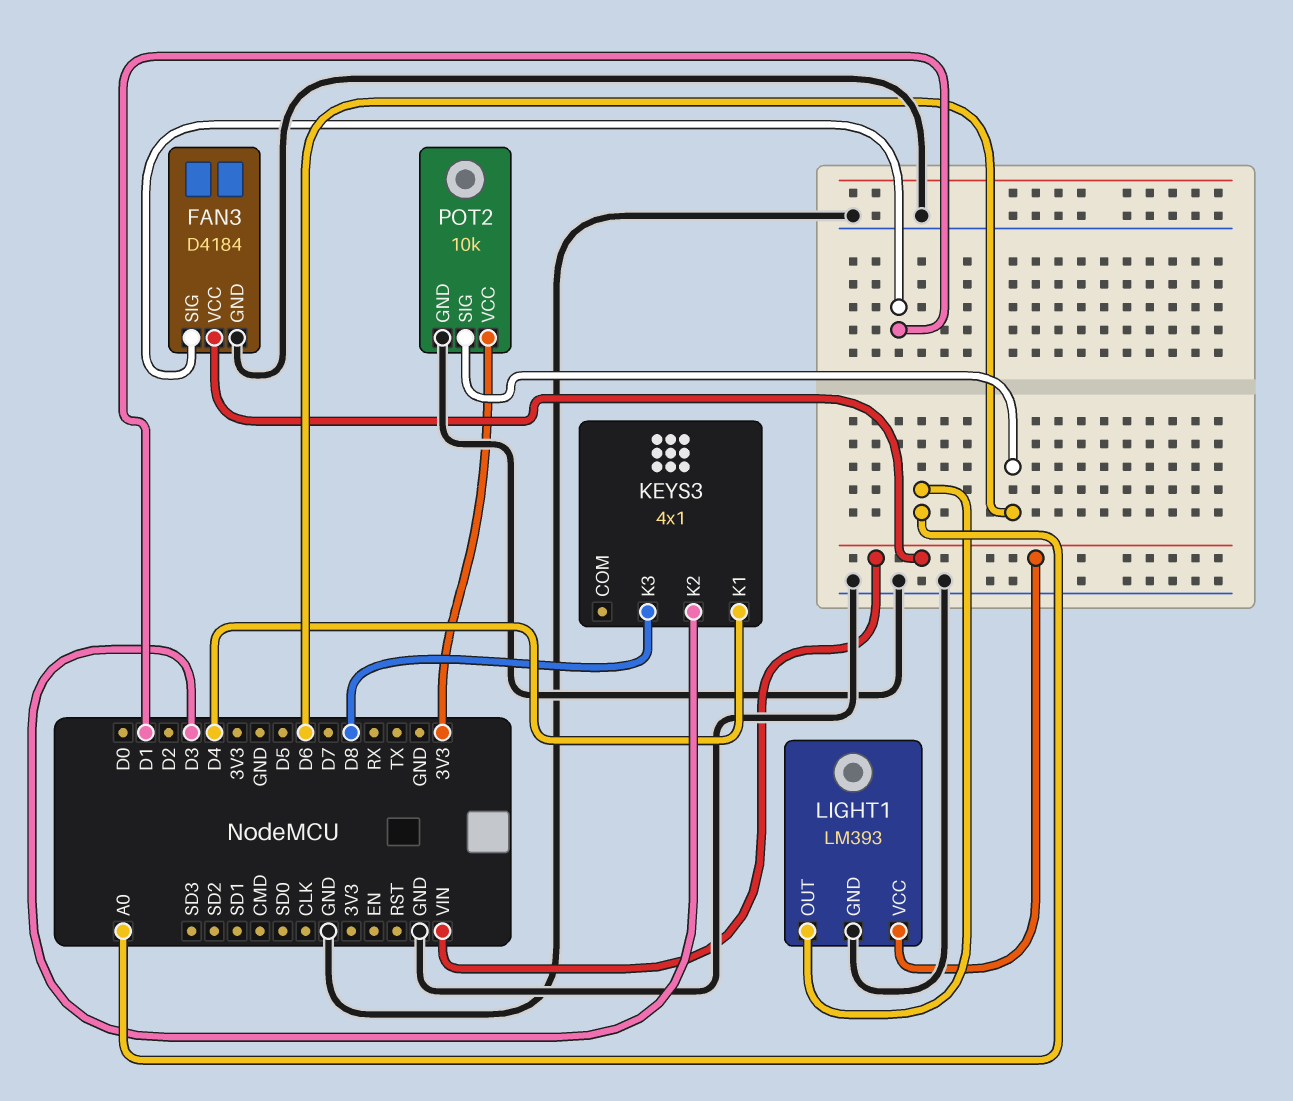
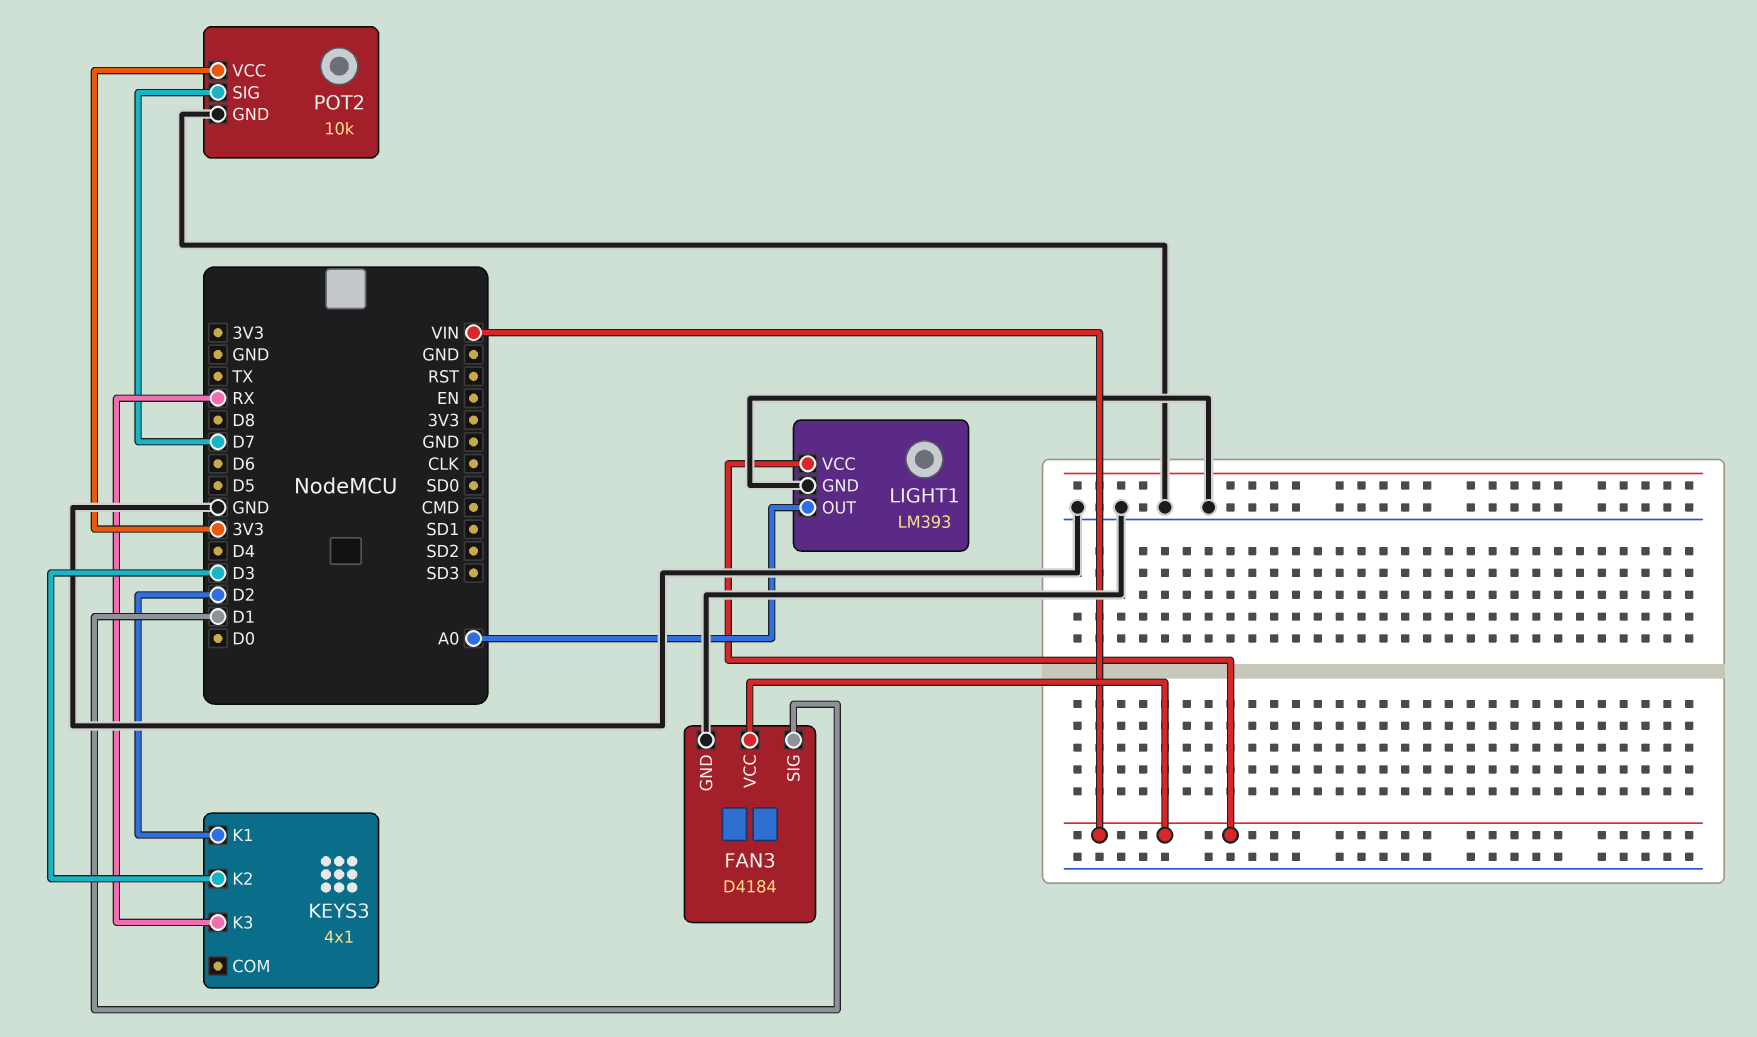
KEYS3 pin K1: D4 -> D2
KEYS3 pin K3: D8 -> RX
POT2 pin SIG: D6 -> D7

